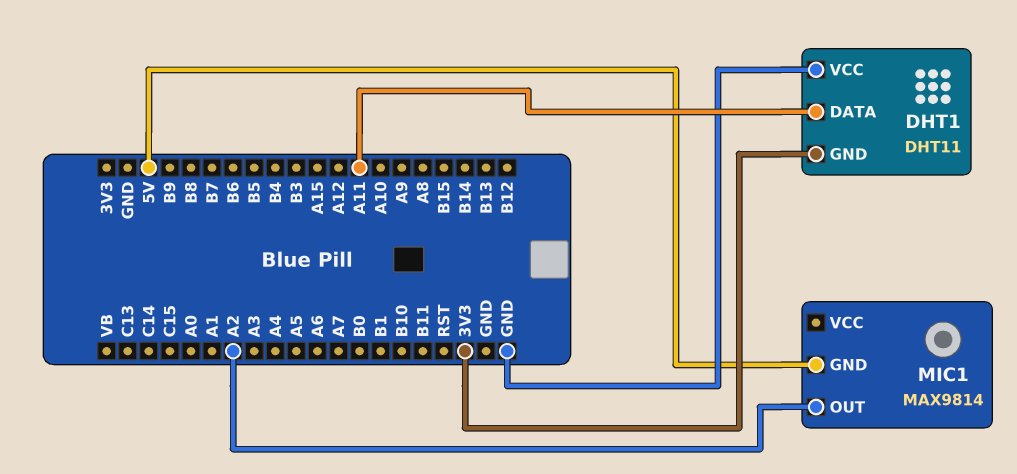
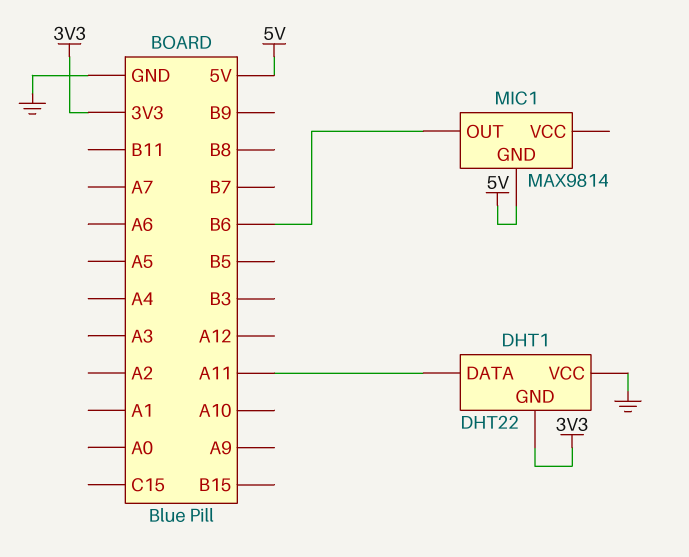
DHT1: DHT11 -> DHT22
MIC1 pin OUT: A2 -> B6

